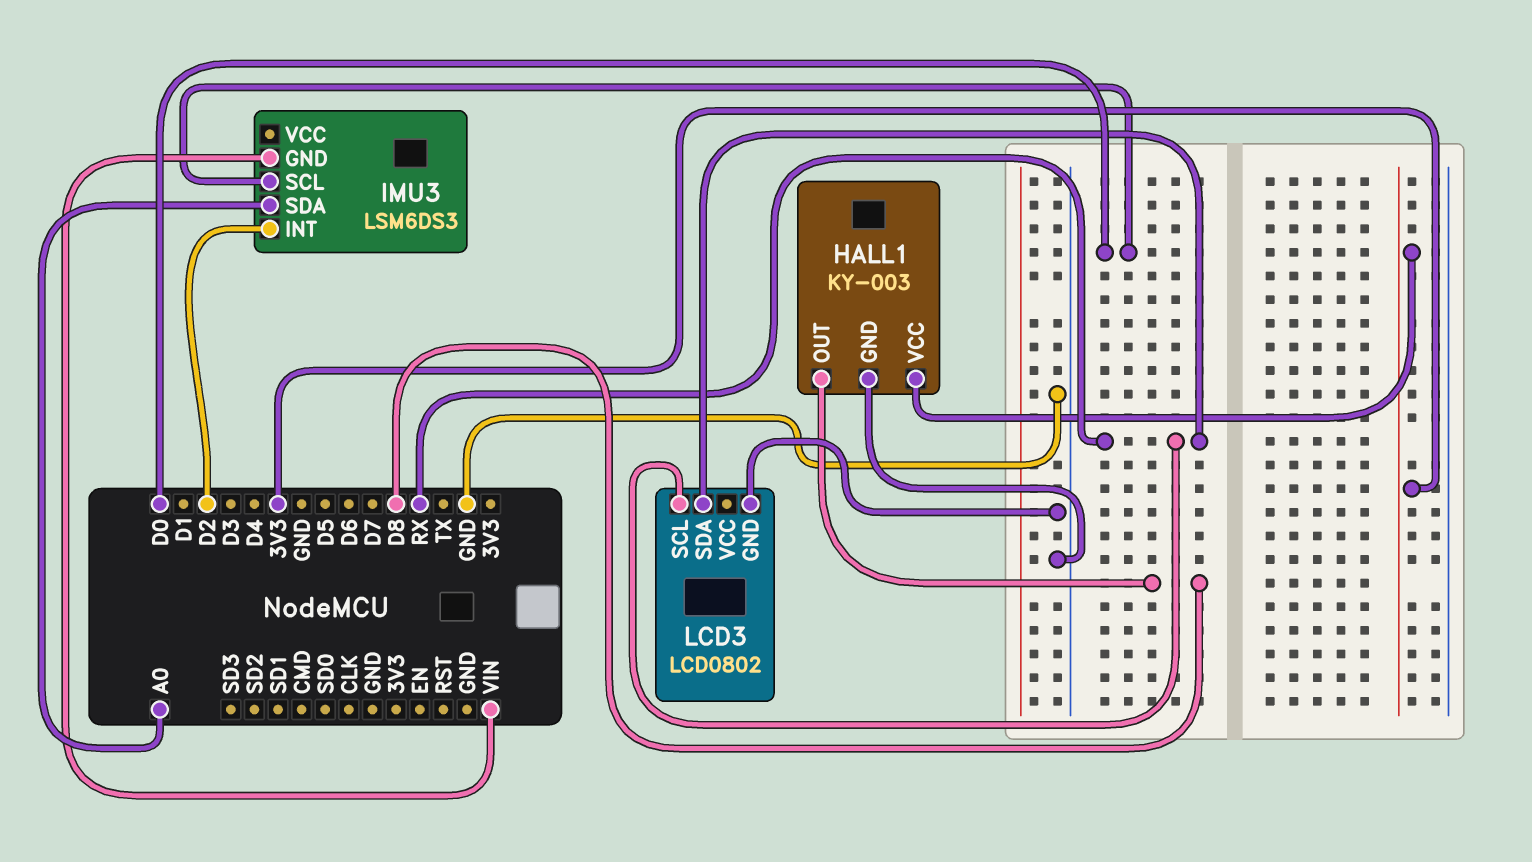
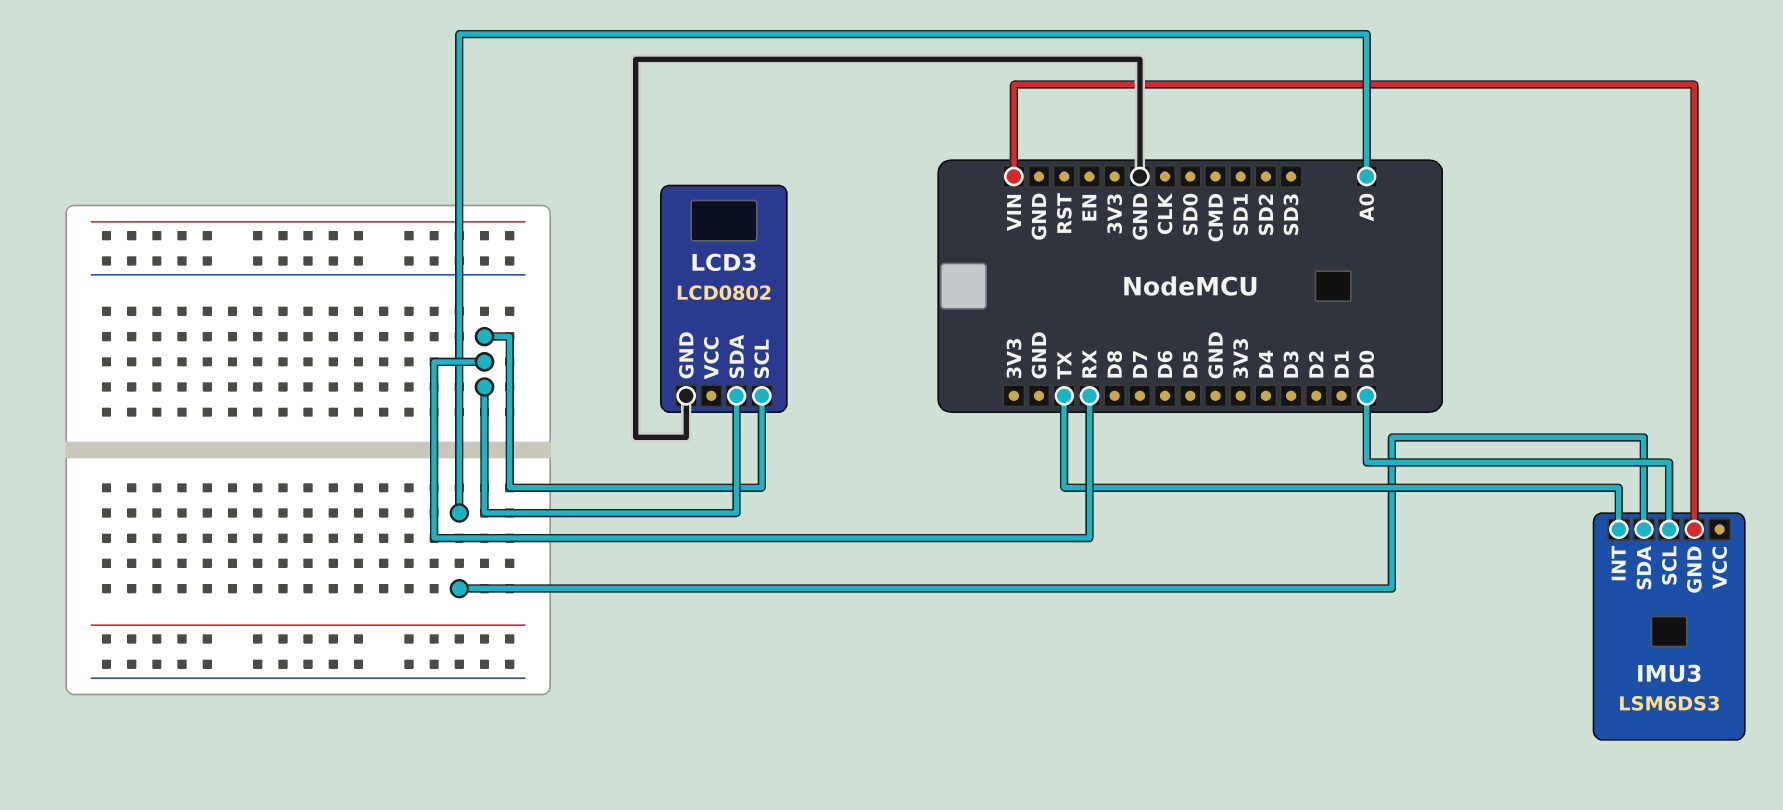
HALL1: KY-003 -> none
HALL1 pin GND: GND -> none
HALL1 pin OUT: D8 -> none
HALL1 pin VCC: 3V3 -> none
IMU3 pin INT: D2 -> TX

